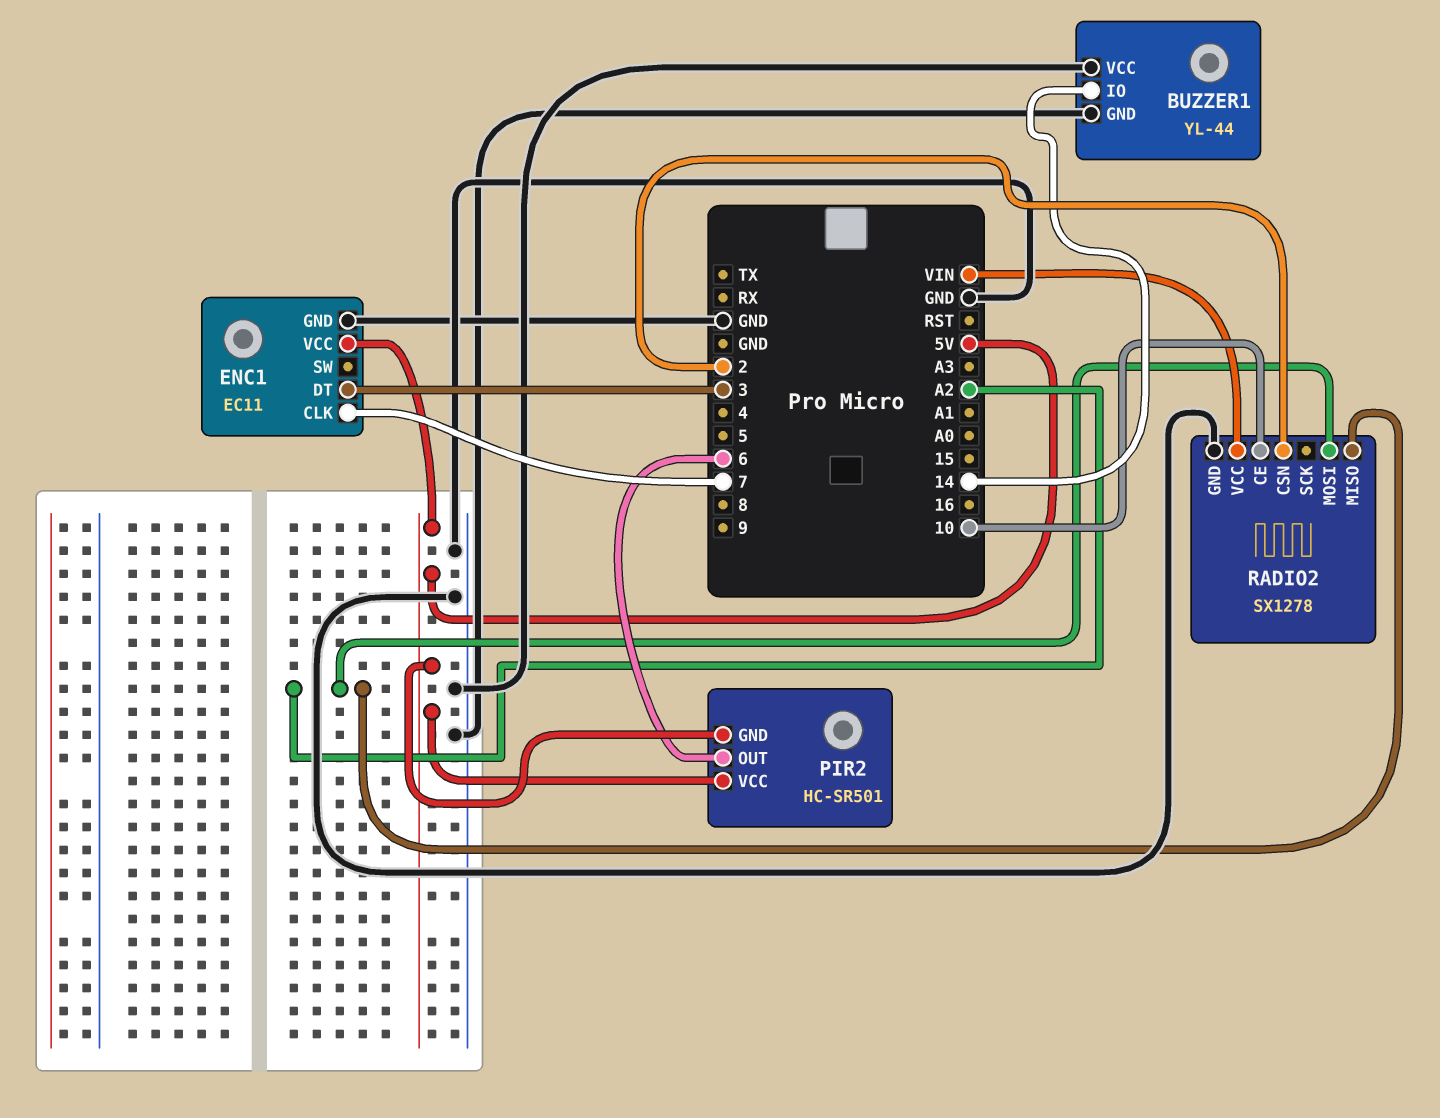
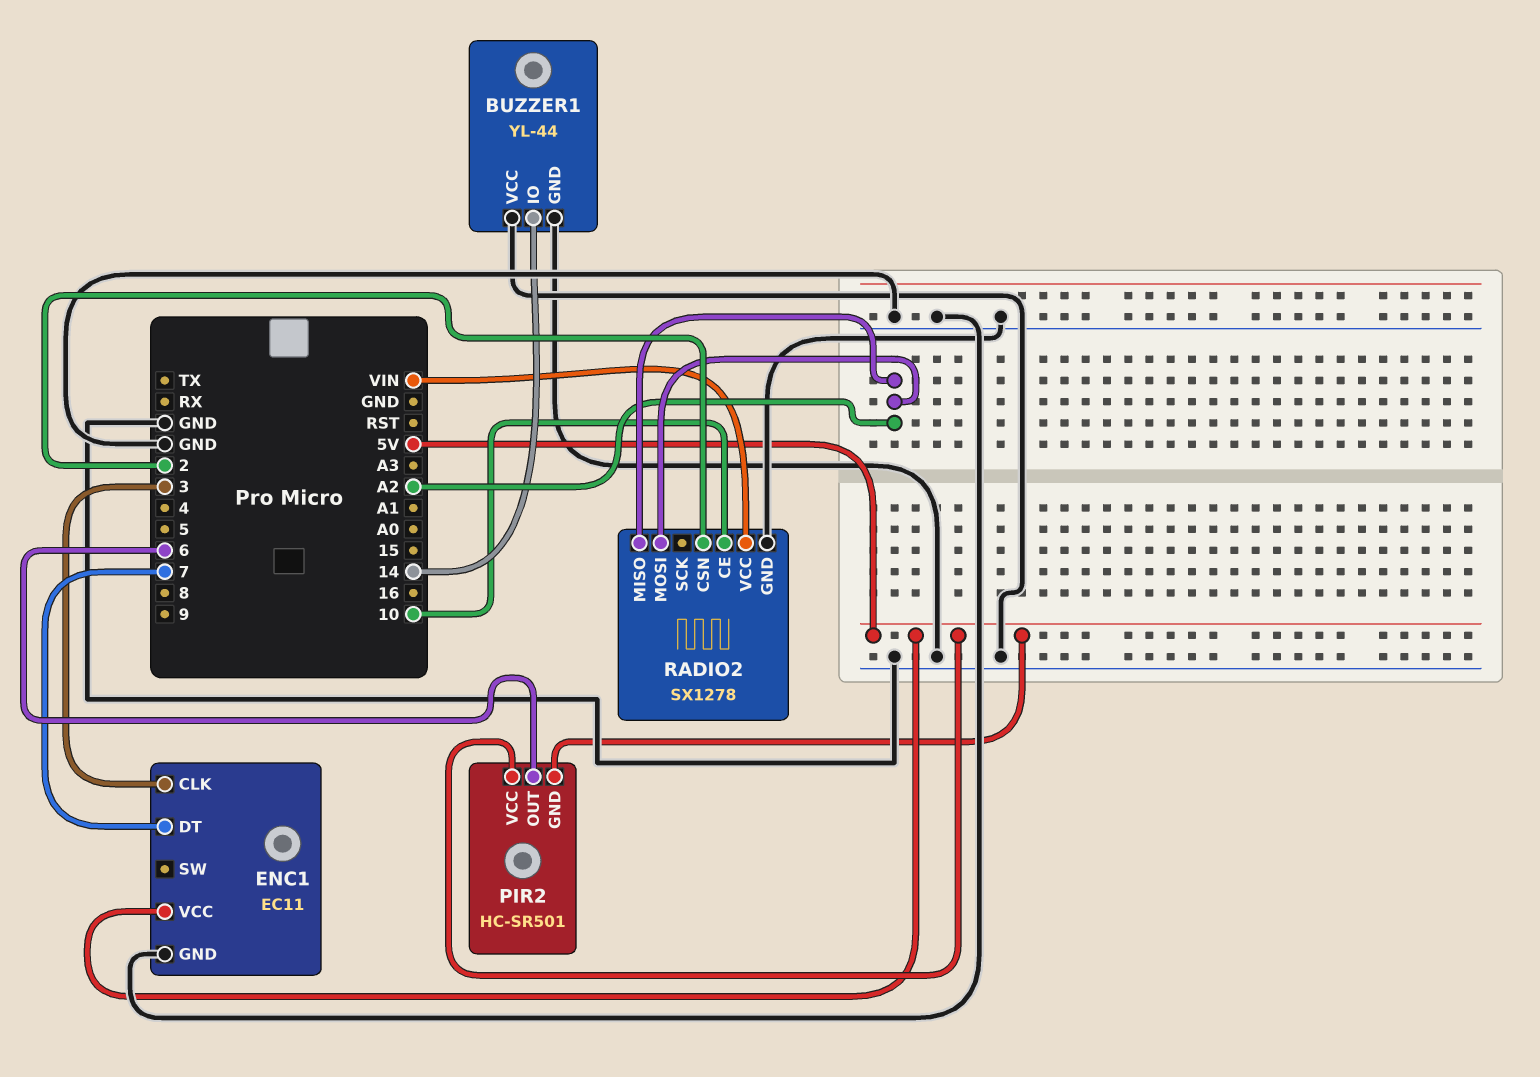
ENC1 pin CLK: 7 -> 3
ENC1 pin DT: 3 -> 7

